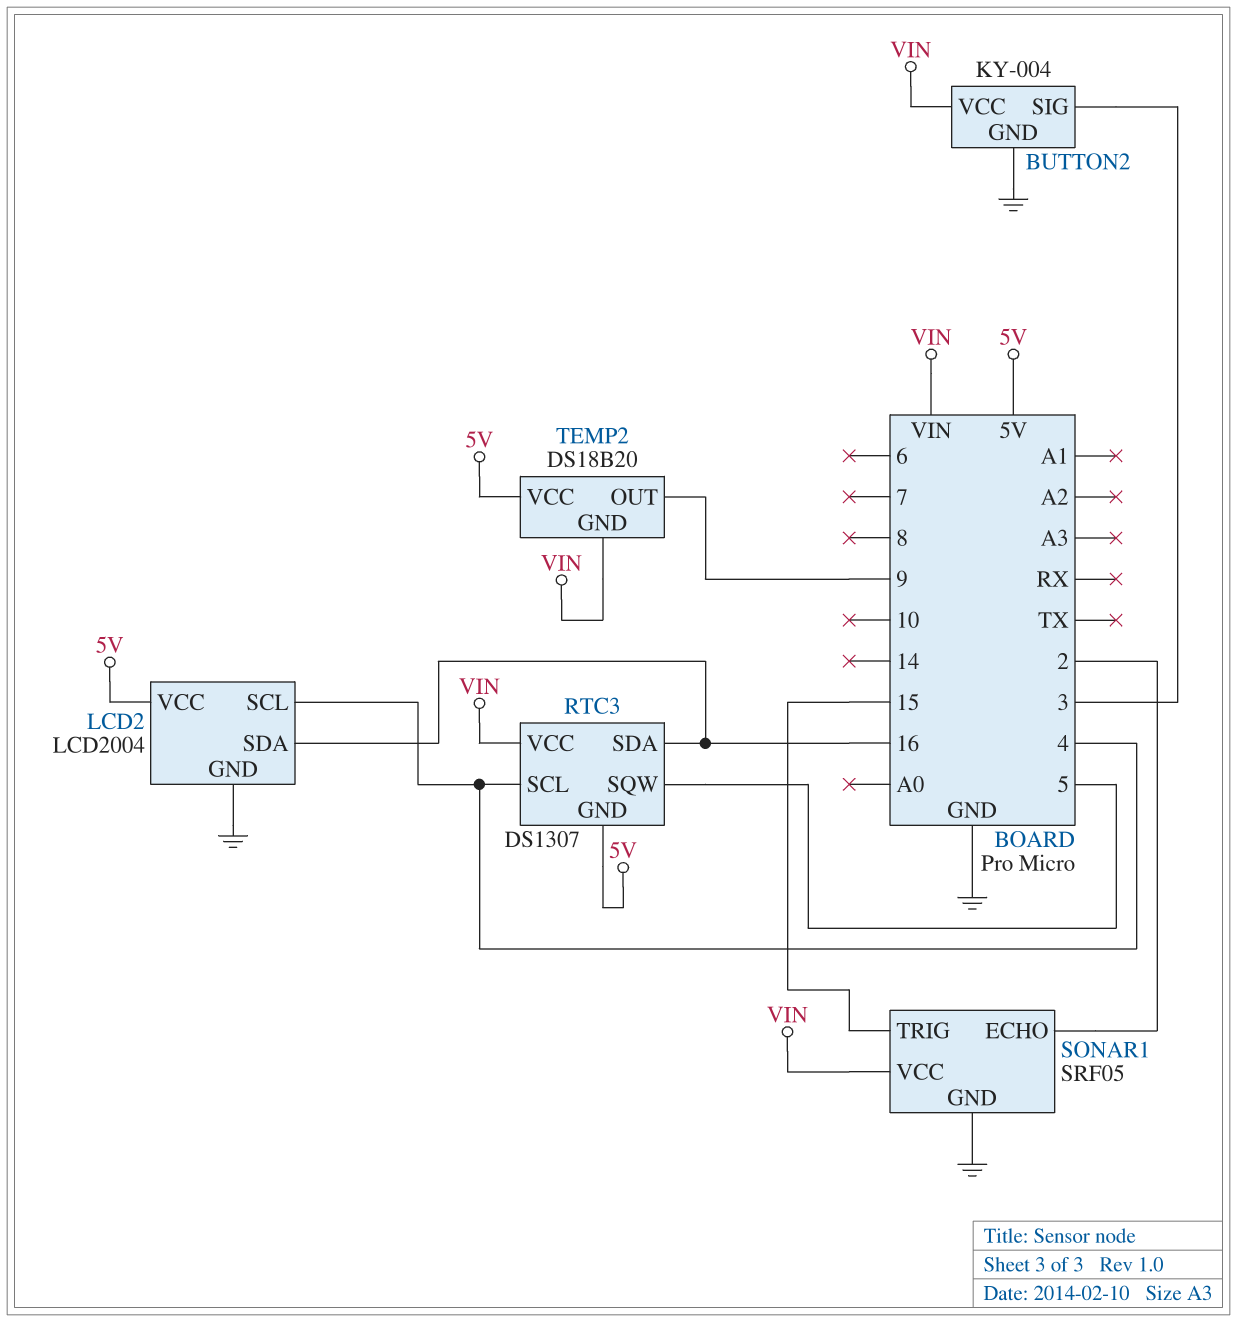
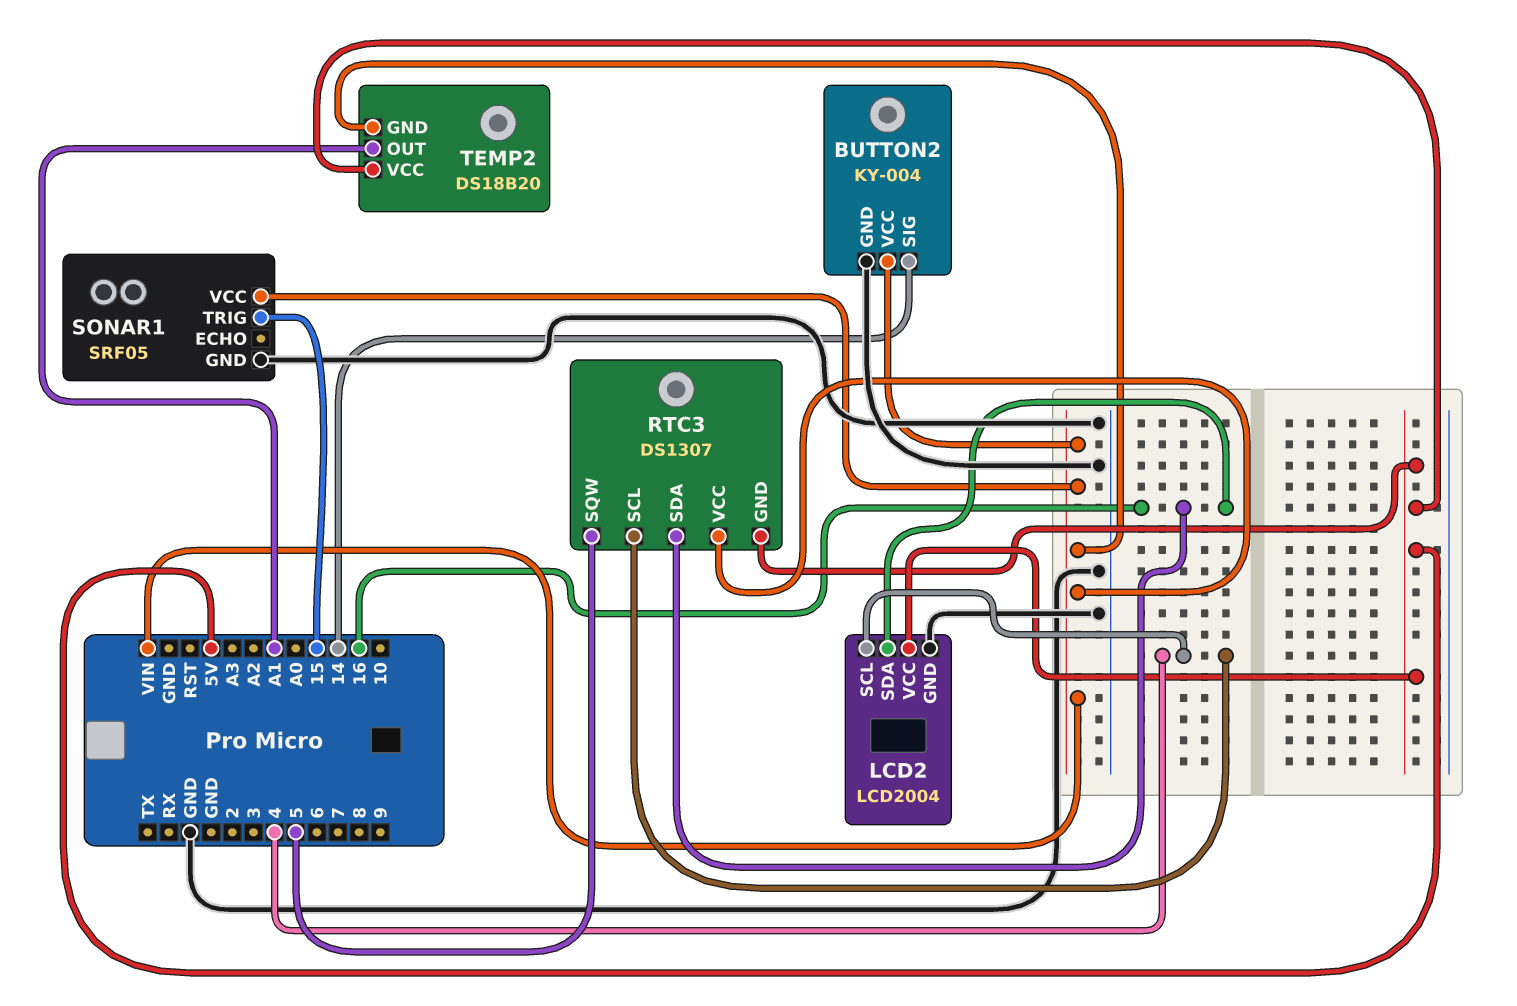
BUTTON2 pin SIG: 3 -> 14
SONAR1 pin ECHO: 2 -> none
TEMP2 pin OUT: 9 -> A1

